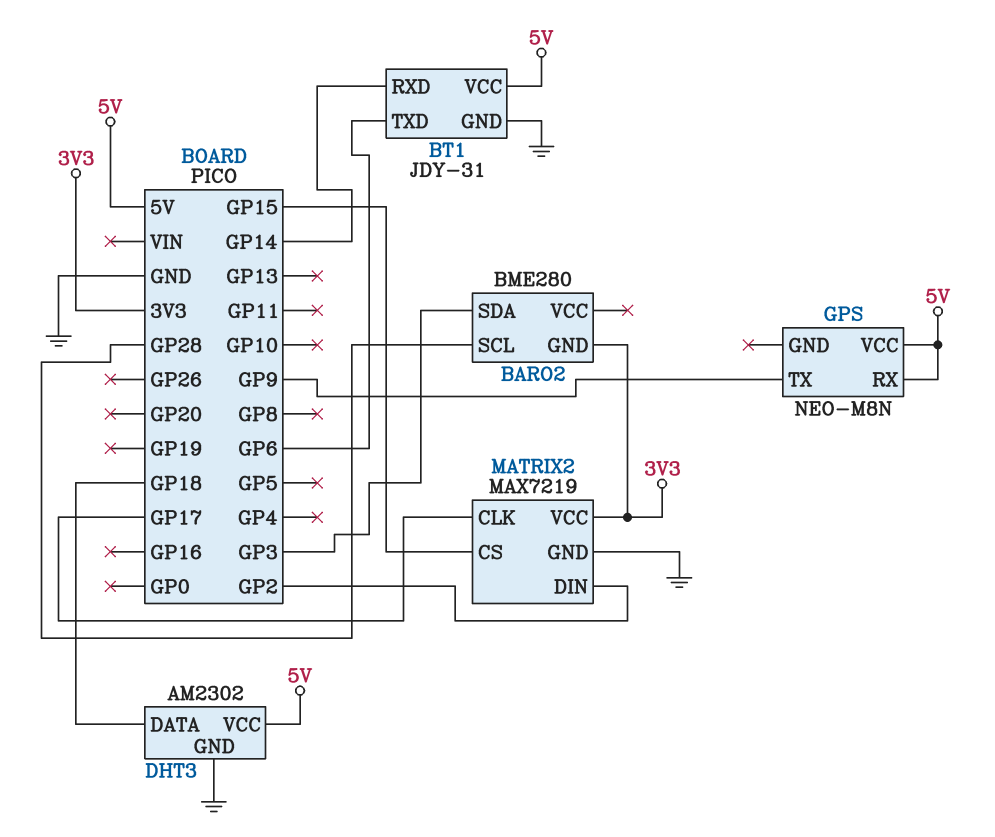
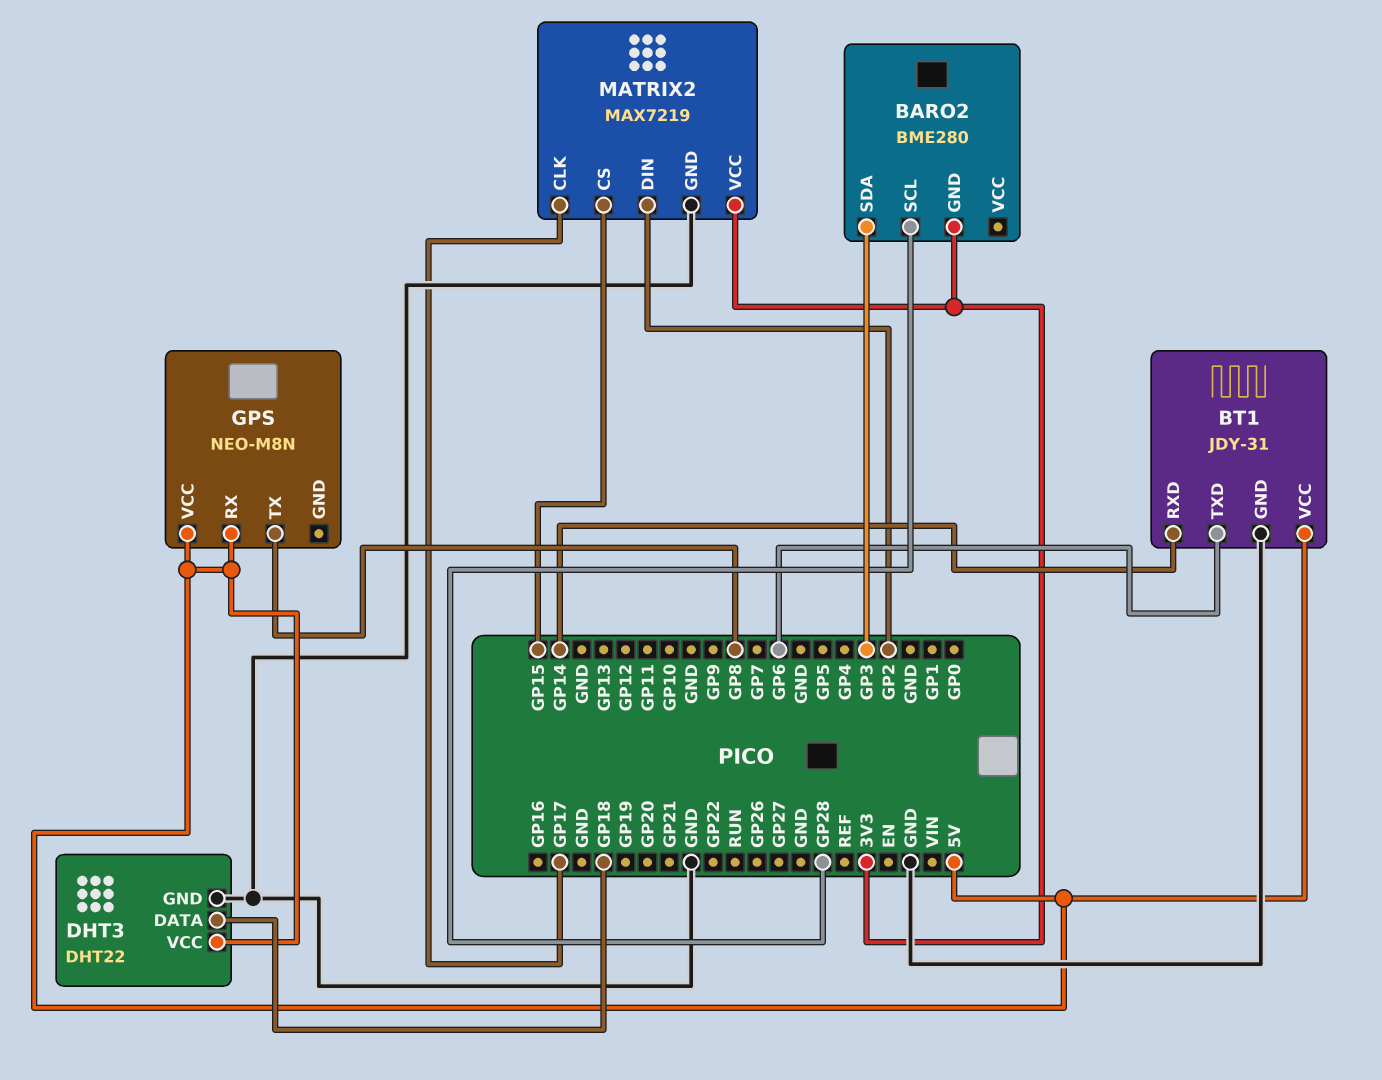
DHT3: AM2302 -> DHT22
GPS pin TX: GP9 -> GP8

